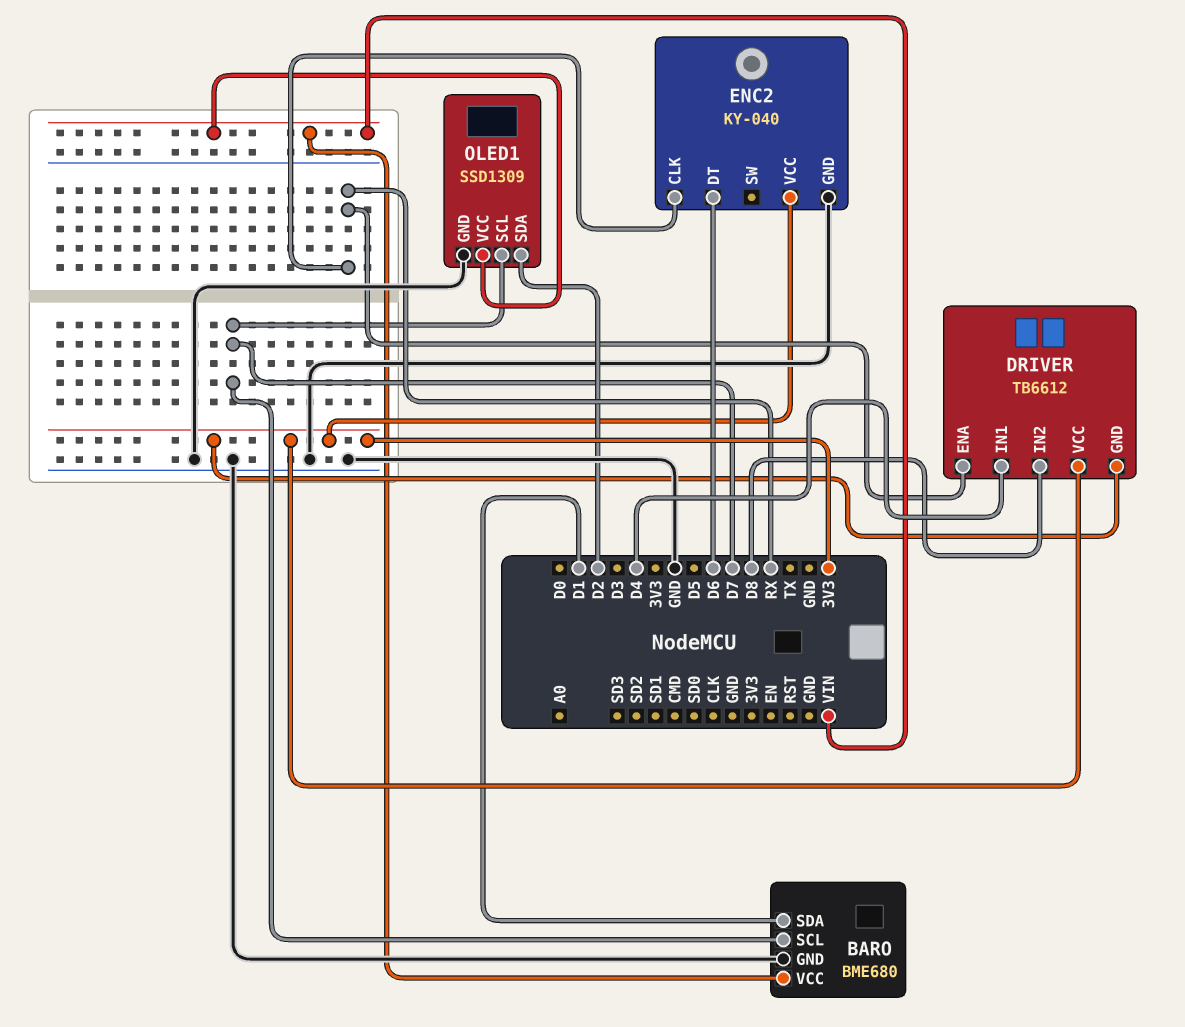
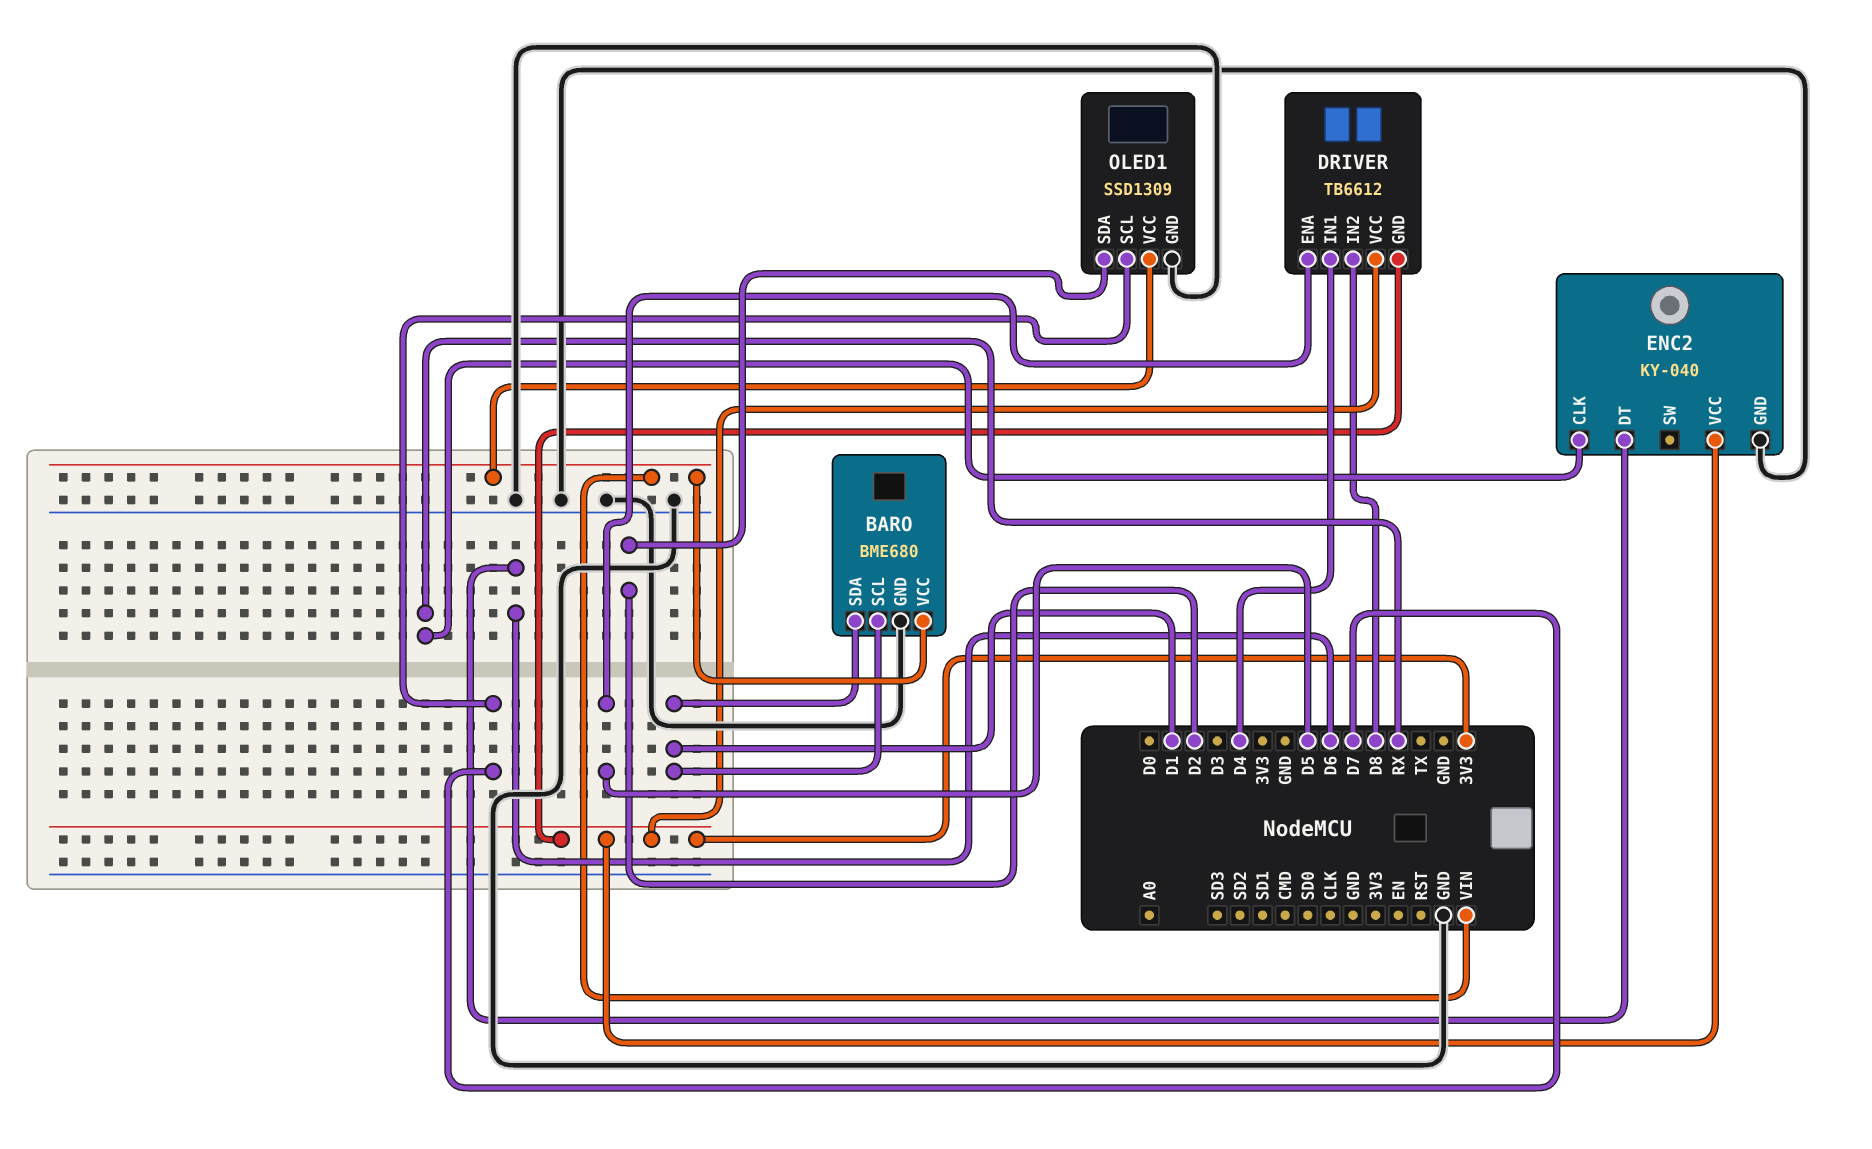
BARO pin SCL: D7 -> D1
DRIVER pin ENA: RX -> D5

